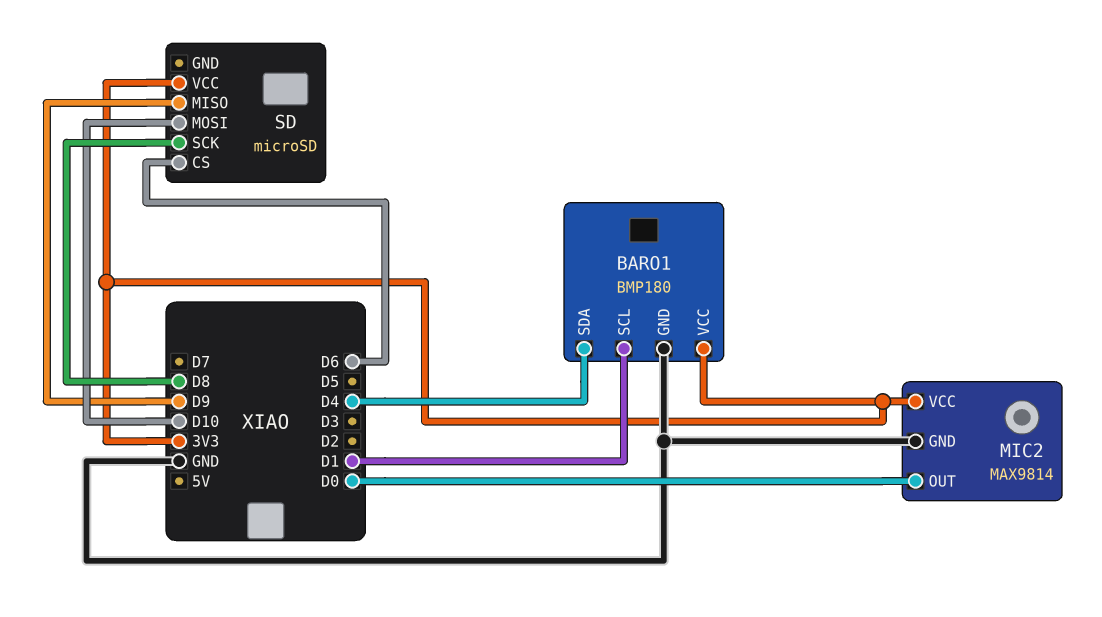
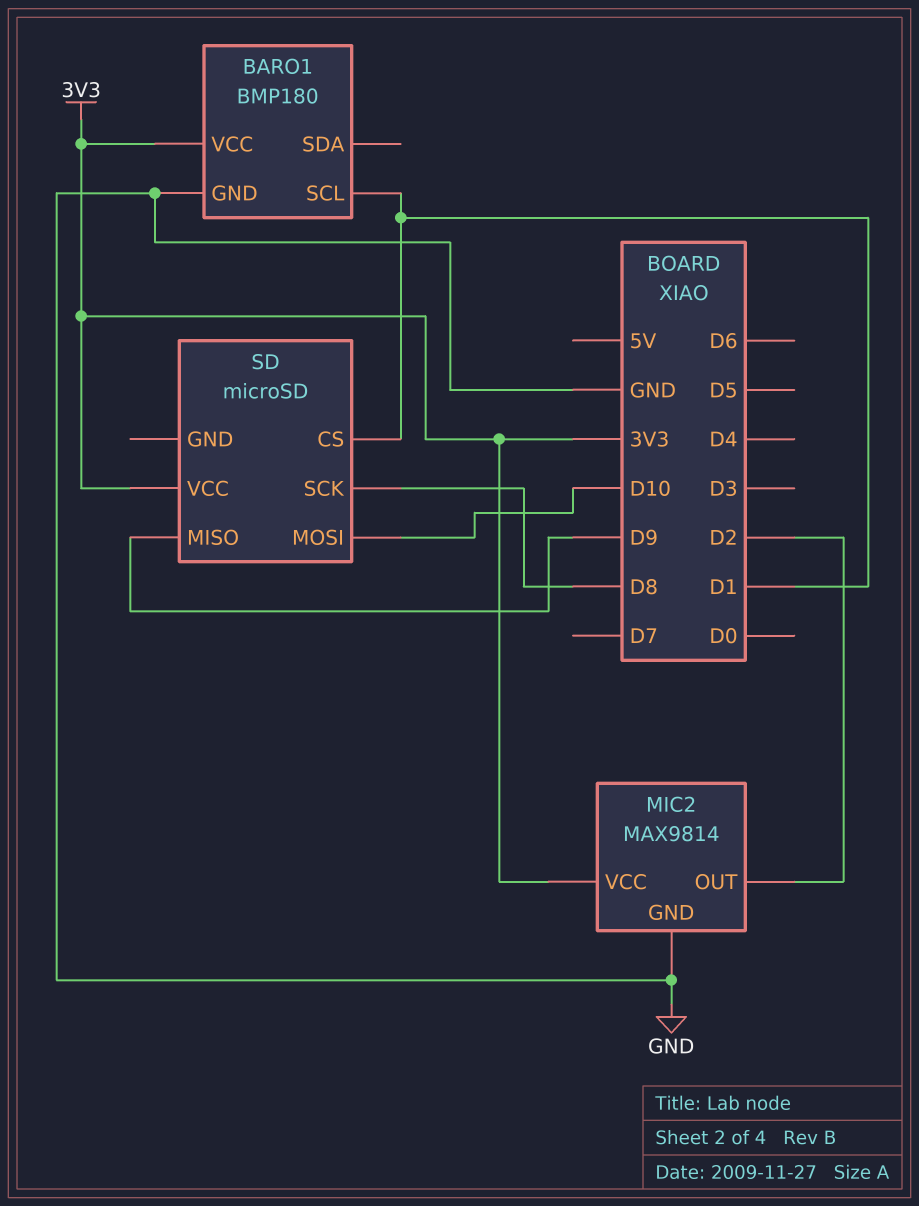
BARO1 pin SDA: D4 -> none
MIC2 pin OUT: D0 -> D2
SD pin CS: D6 -> D1

